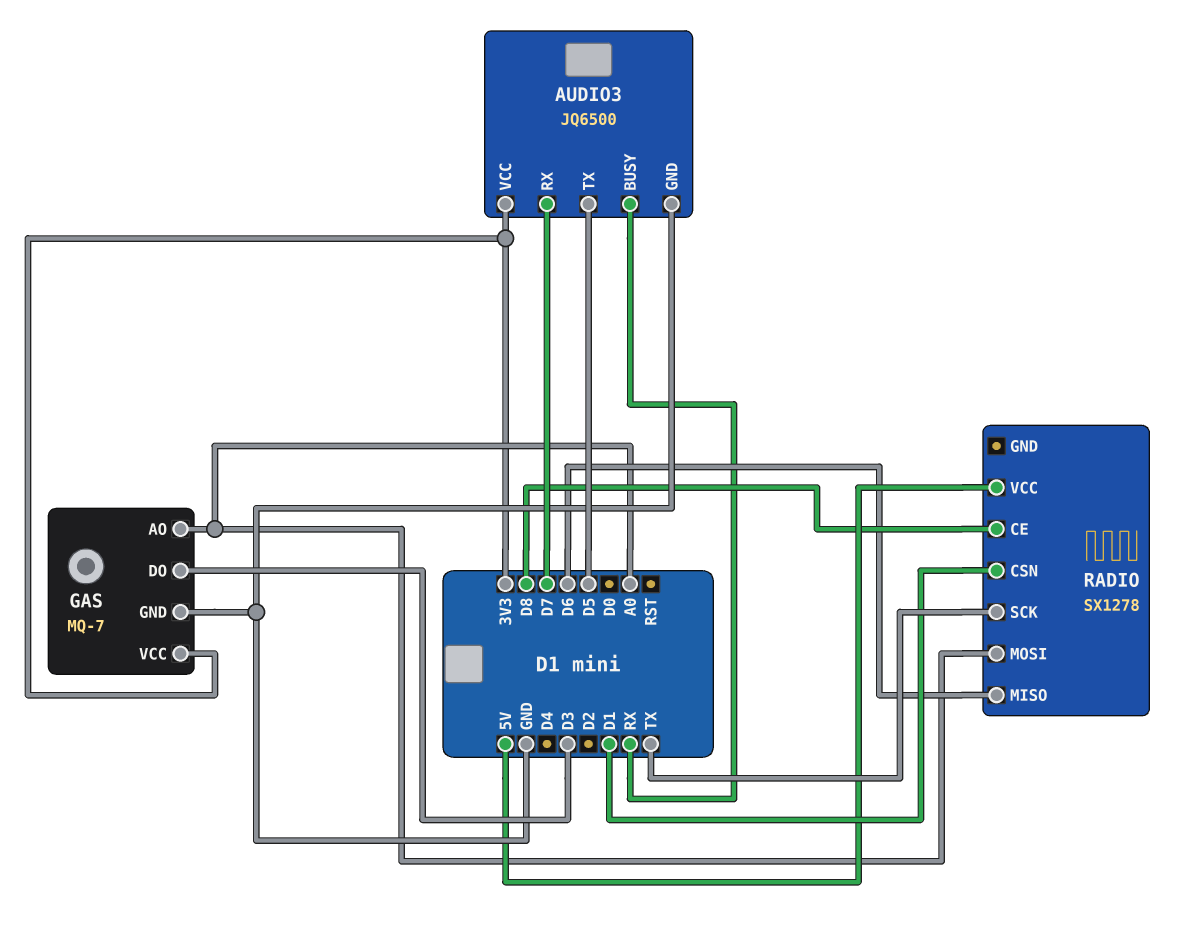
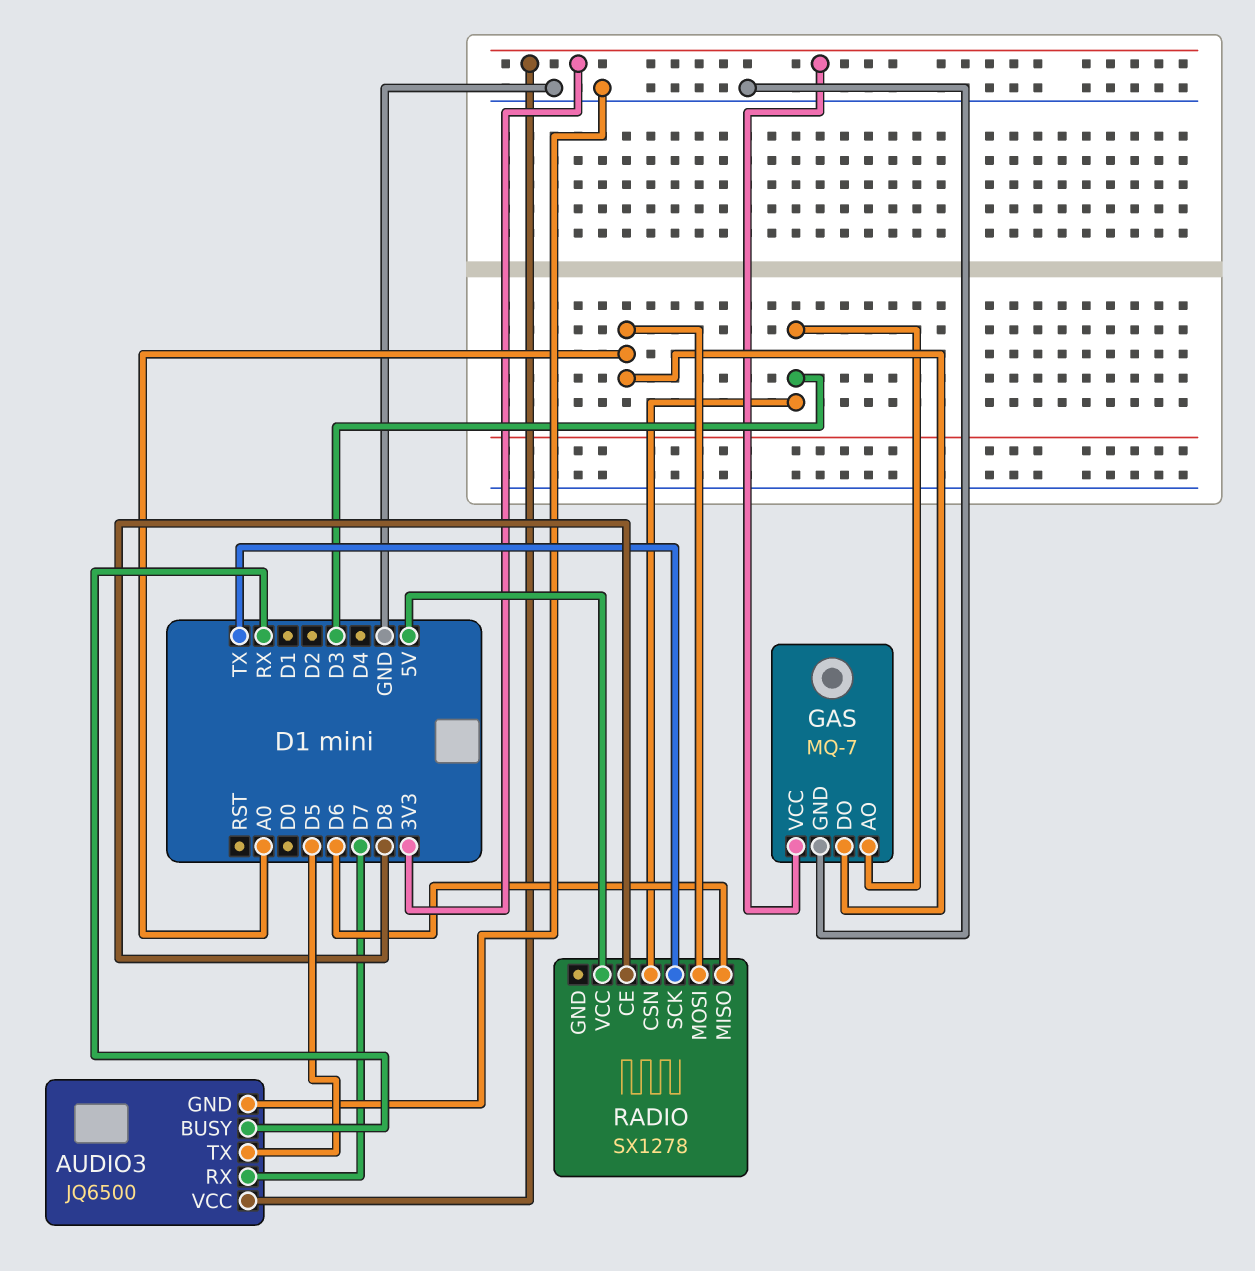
GAS pin AO: A0 -> D3
GAS pin DO: D3 -> A0
RADIO pin CSN: D1 -> D3

